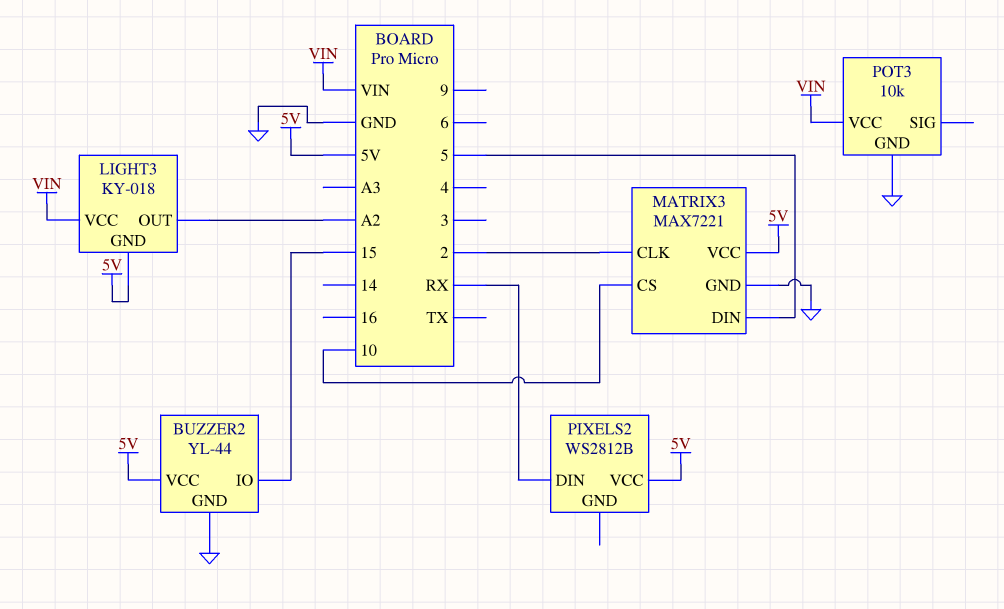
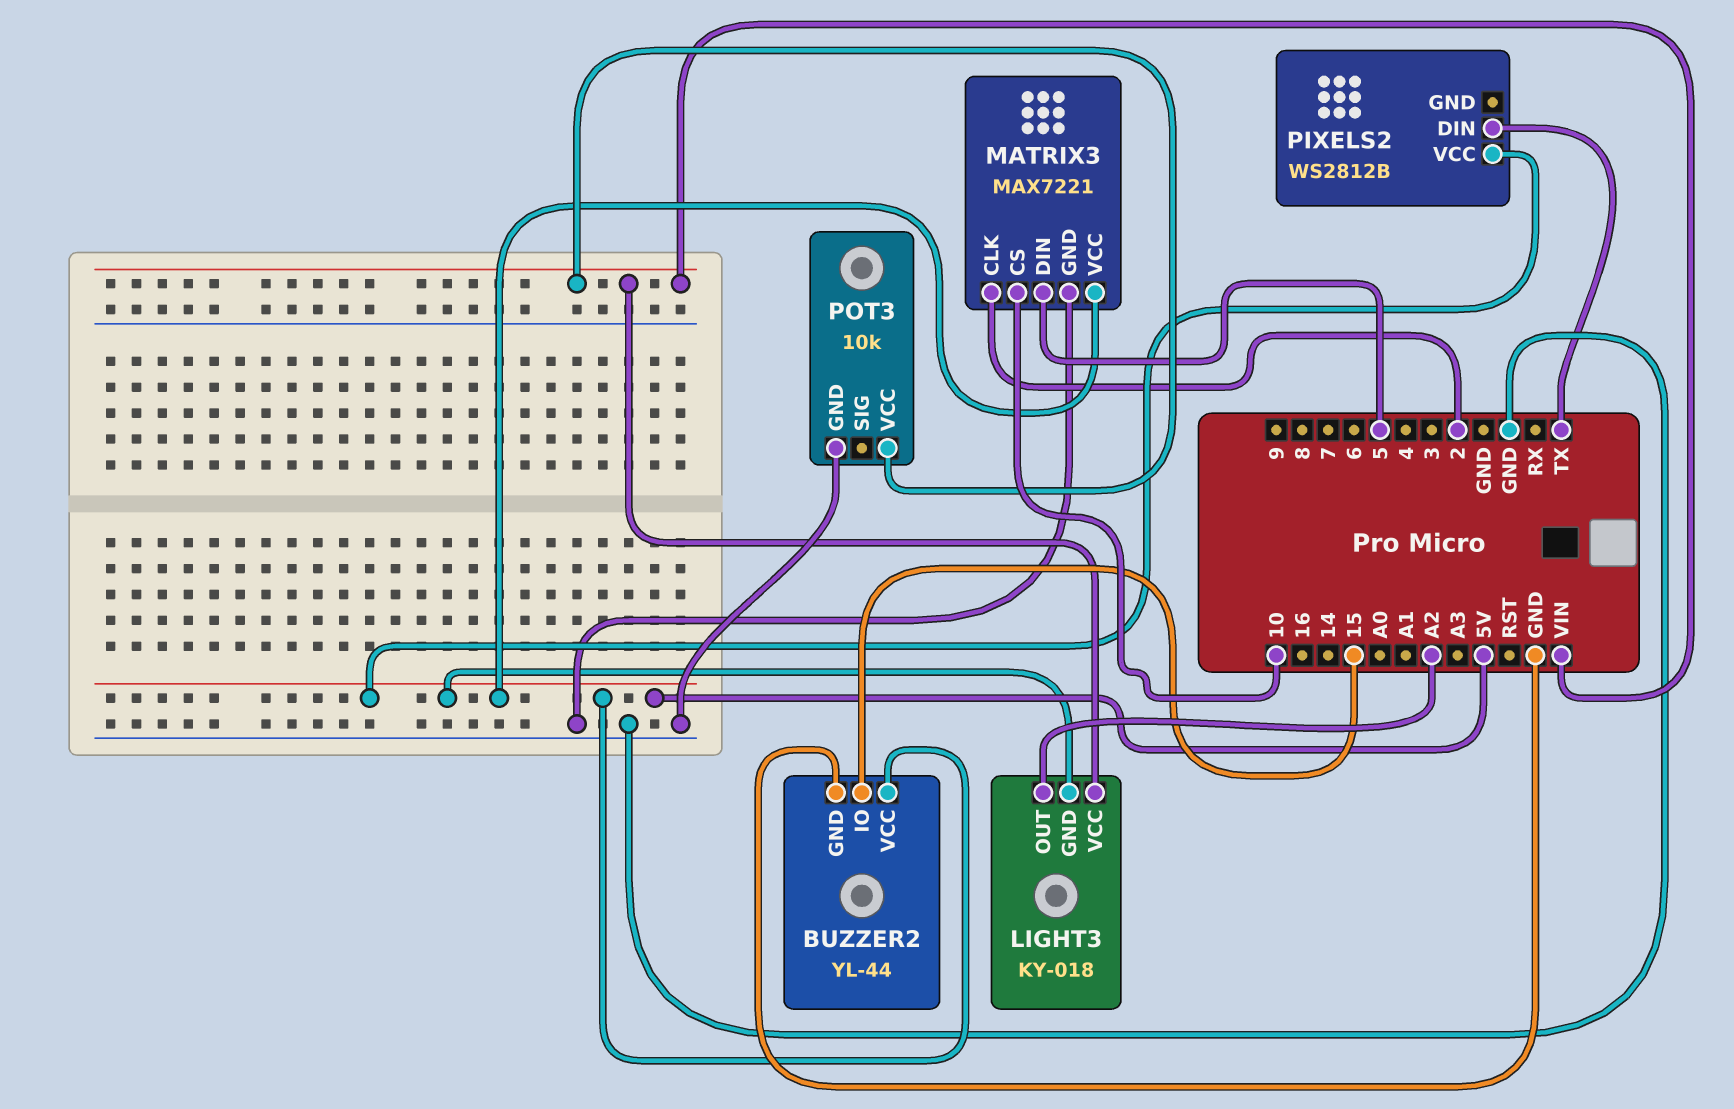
PIXELS2 pin DIN: RX -> TX

